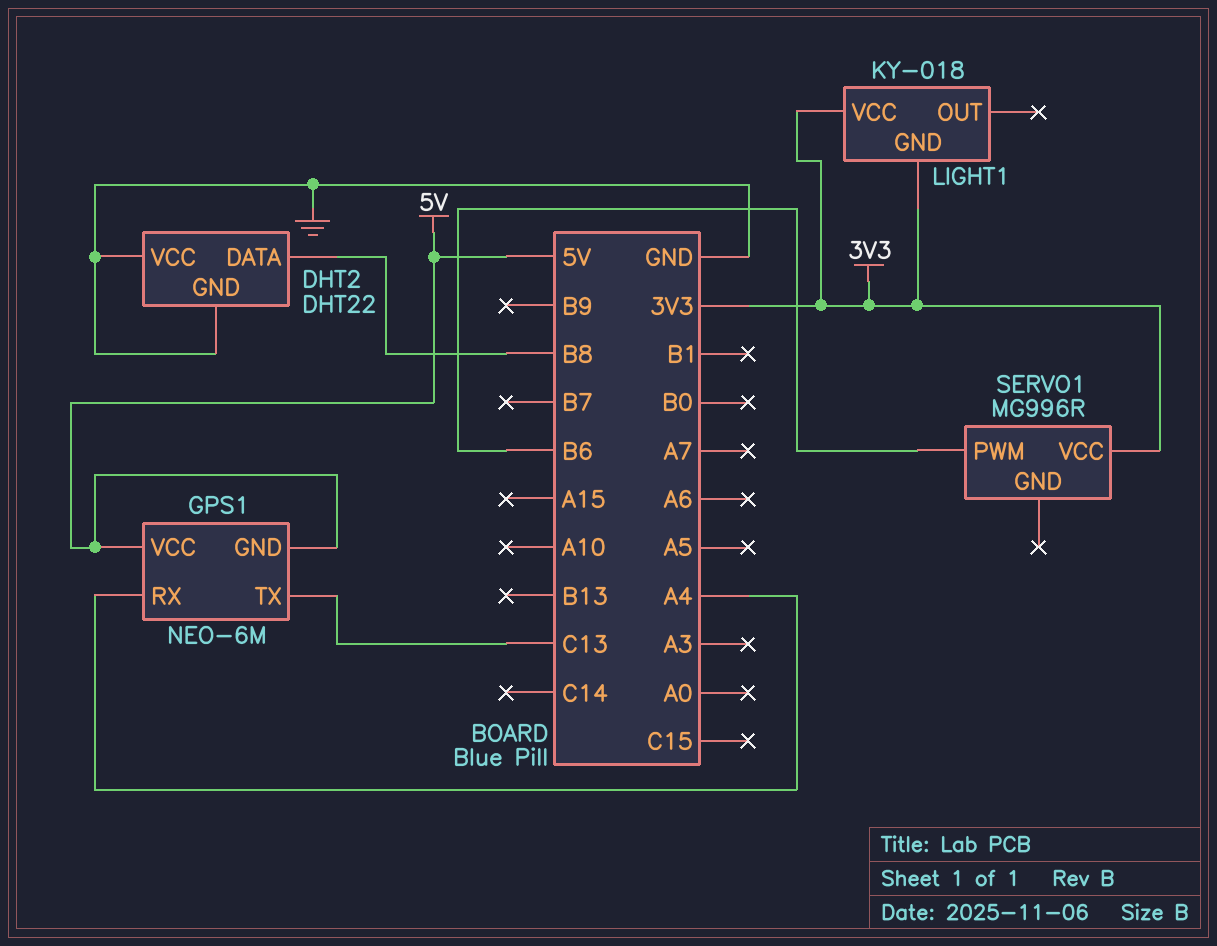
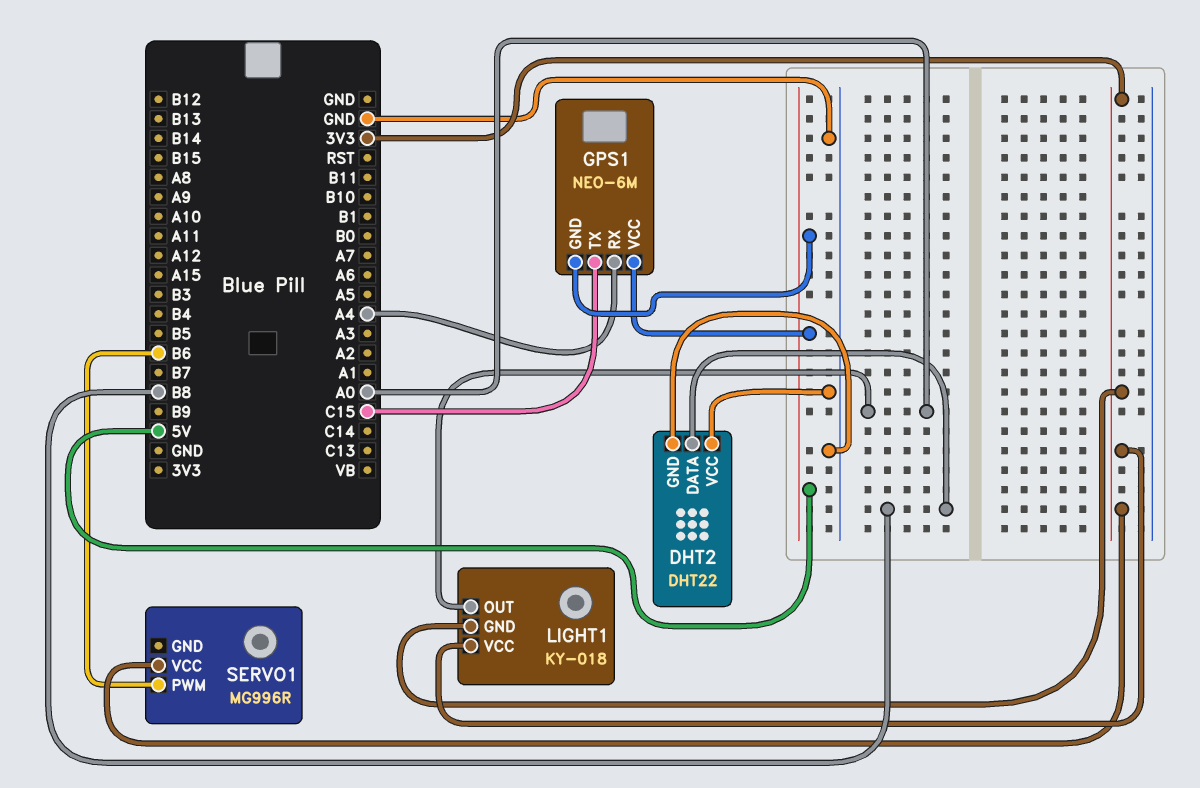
GPS1 pin TX: C13 -> C15
LIGHT1 pin OUT: none -> A0

